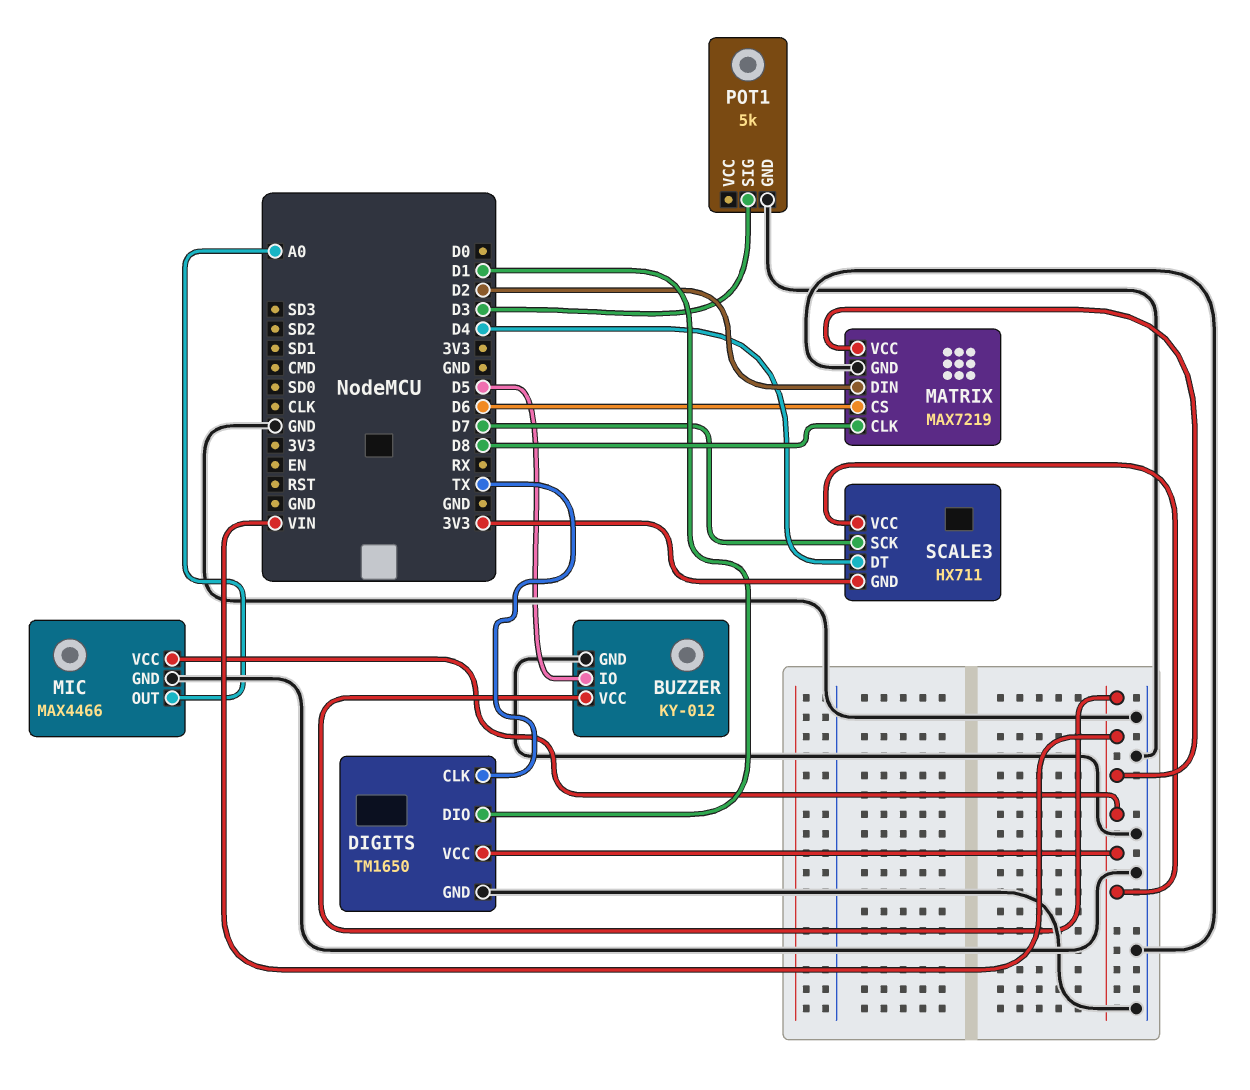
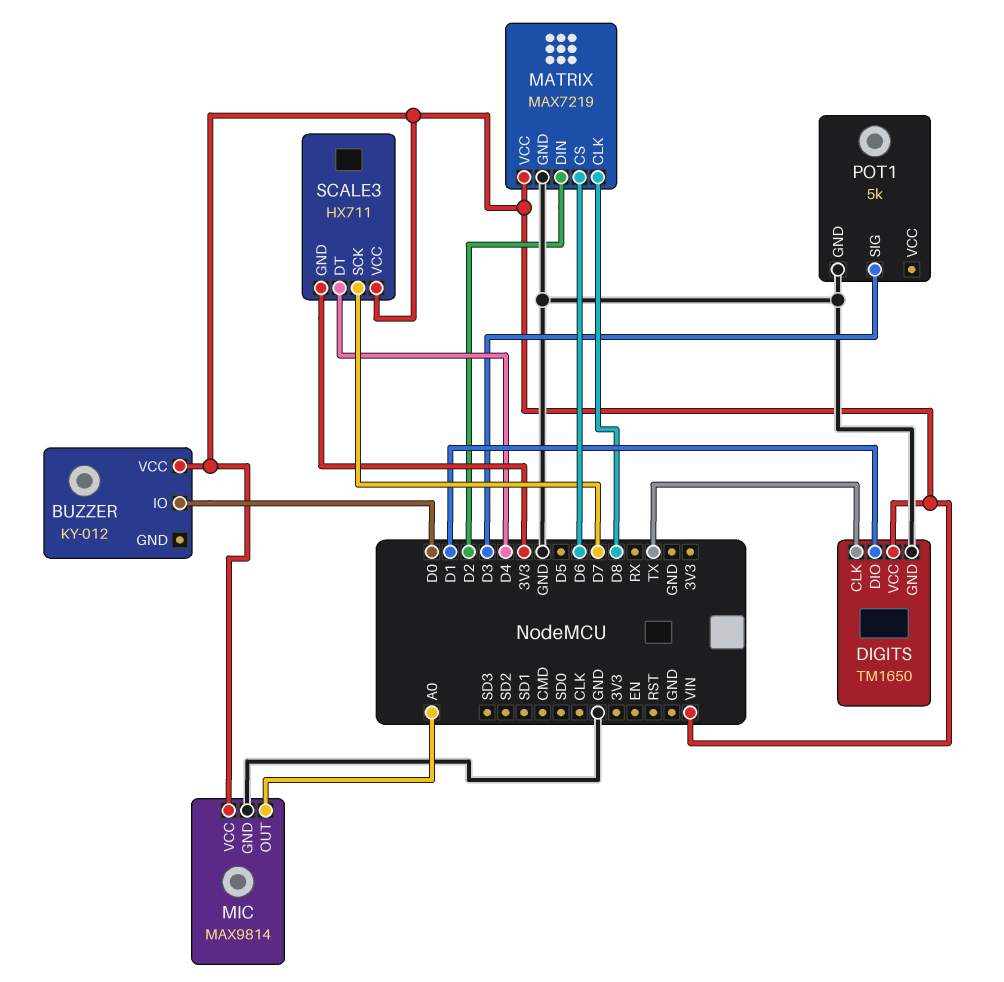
BUZZER pin GND: GND -> none
BUZZER pin IO: D5 -> D0
MIC: MAX4466 -> MAX9814

